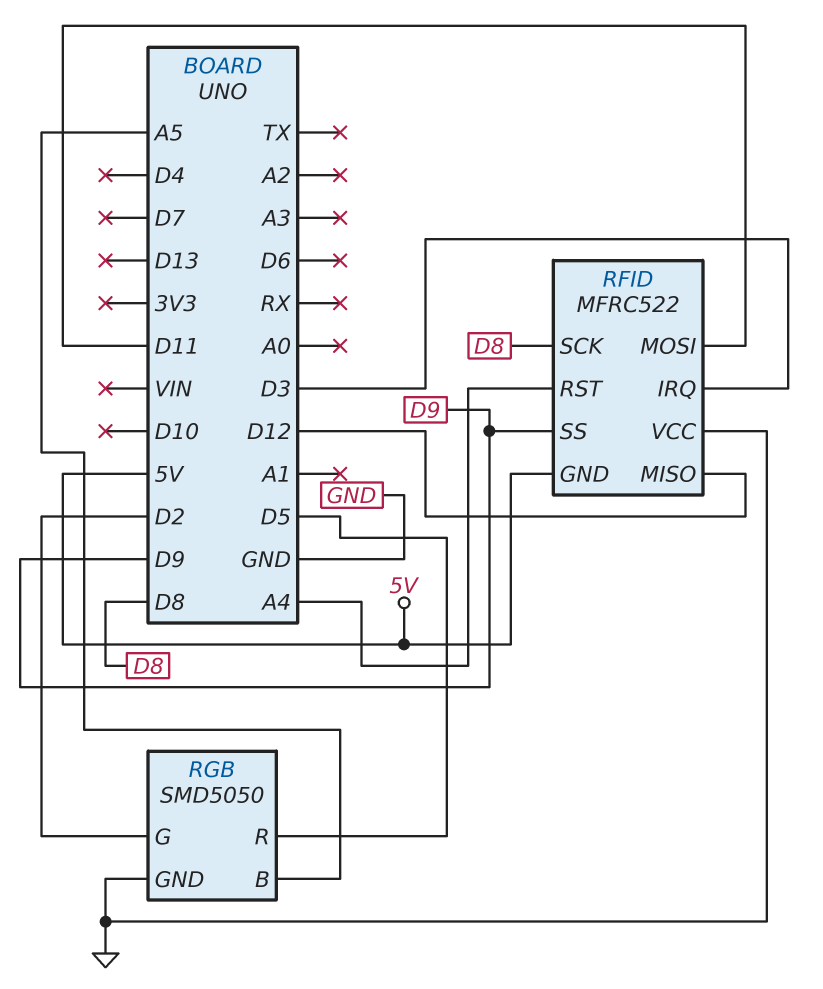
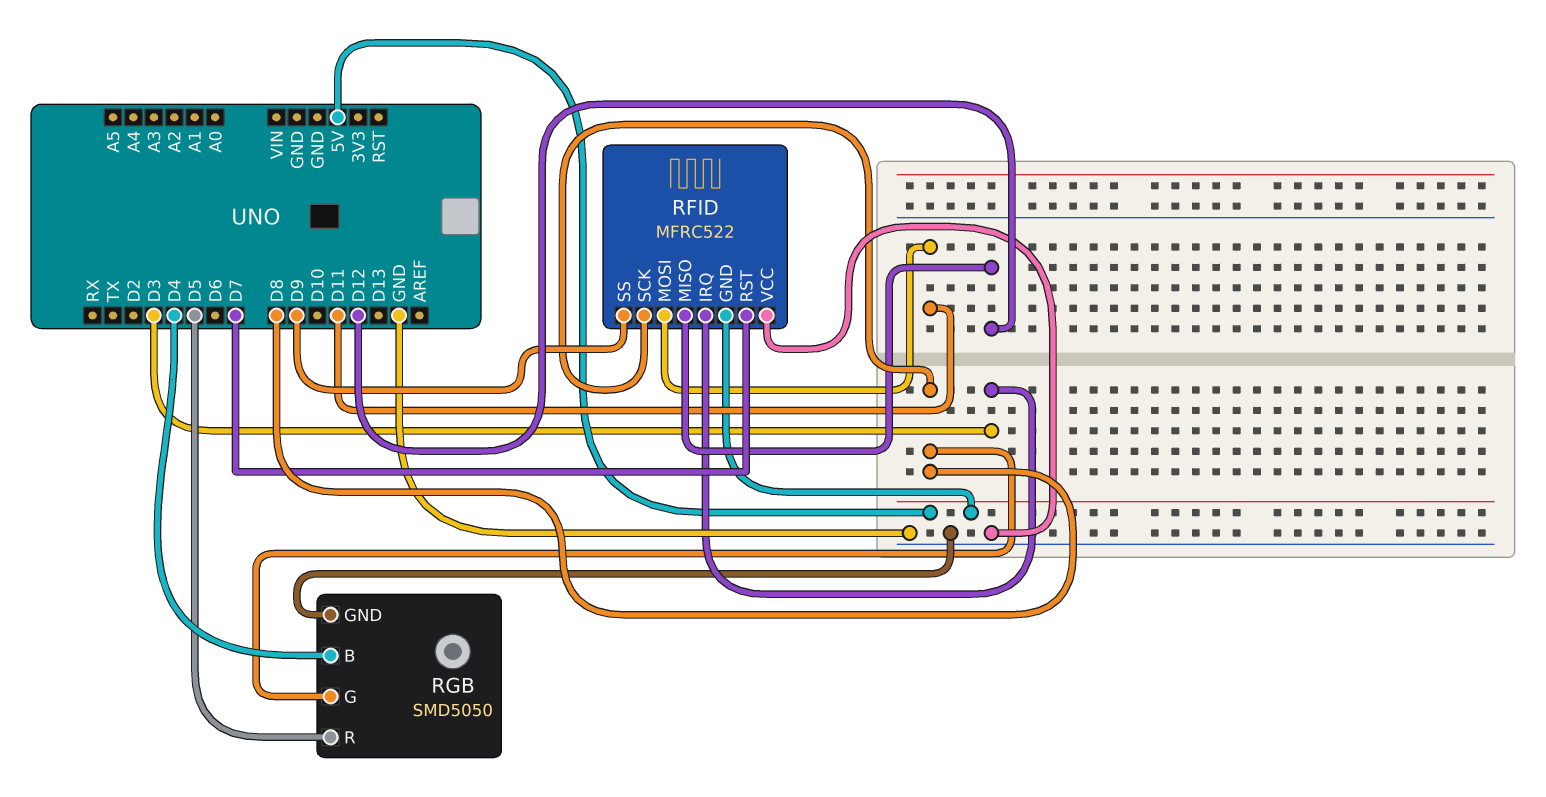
RFID pin RST: A4 -> D7
RGB pin B: A5 -> D4
RGB pin G: D2 -> D8

